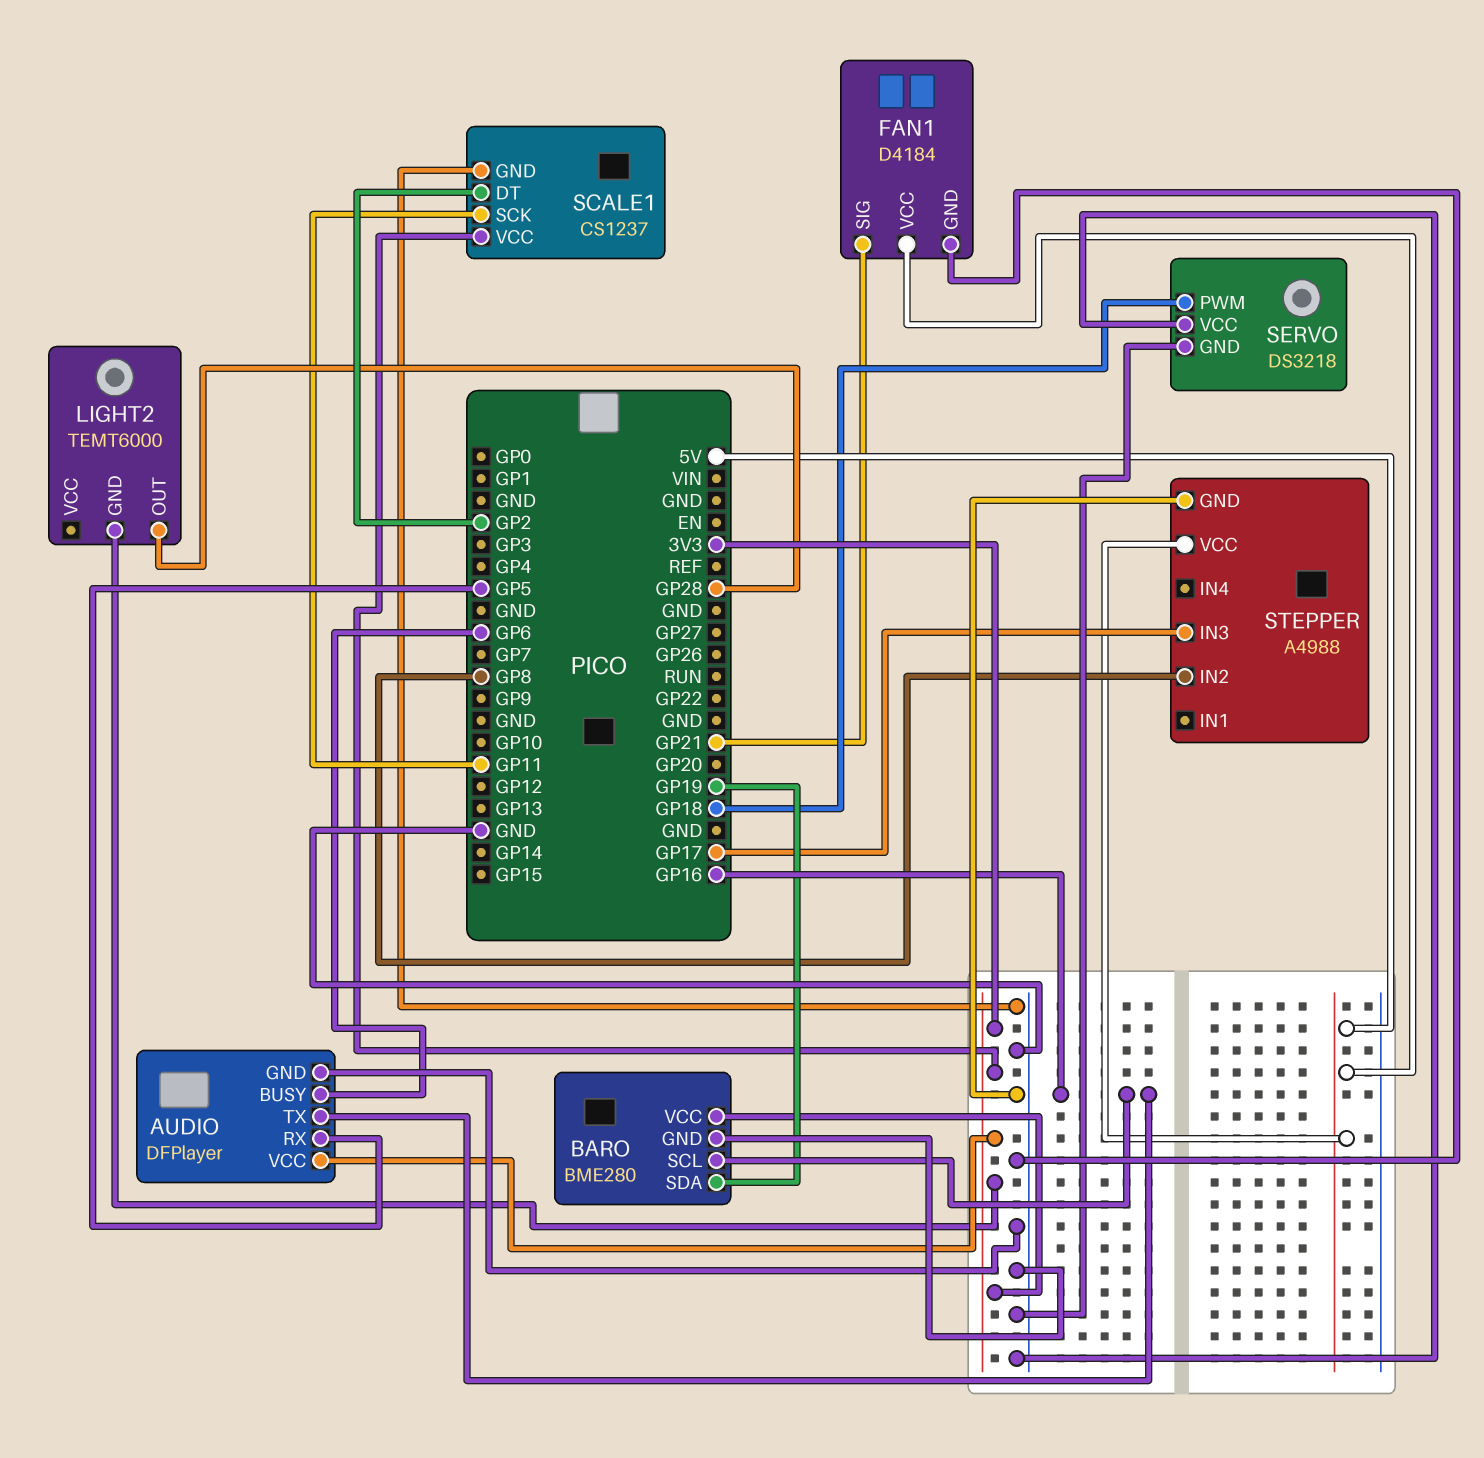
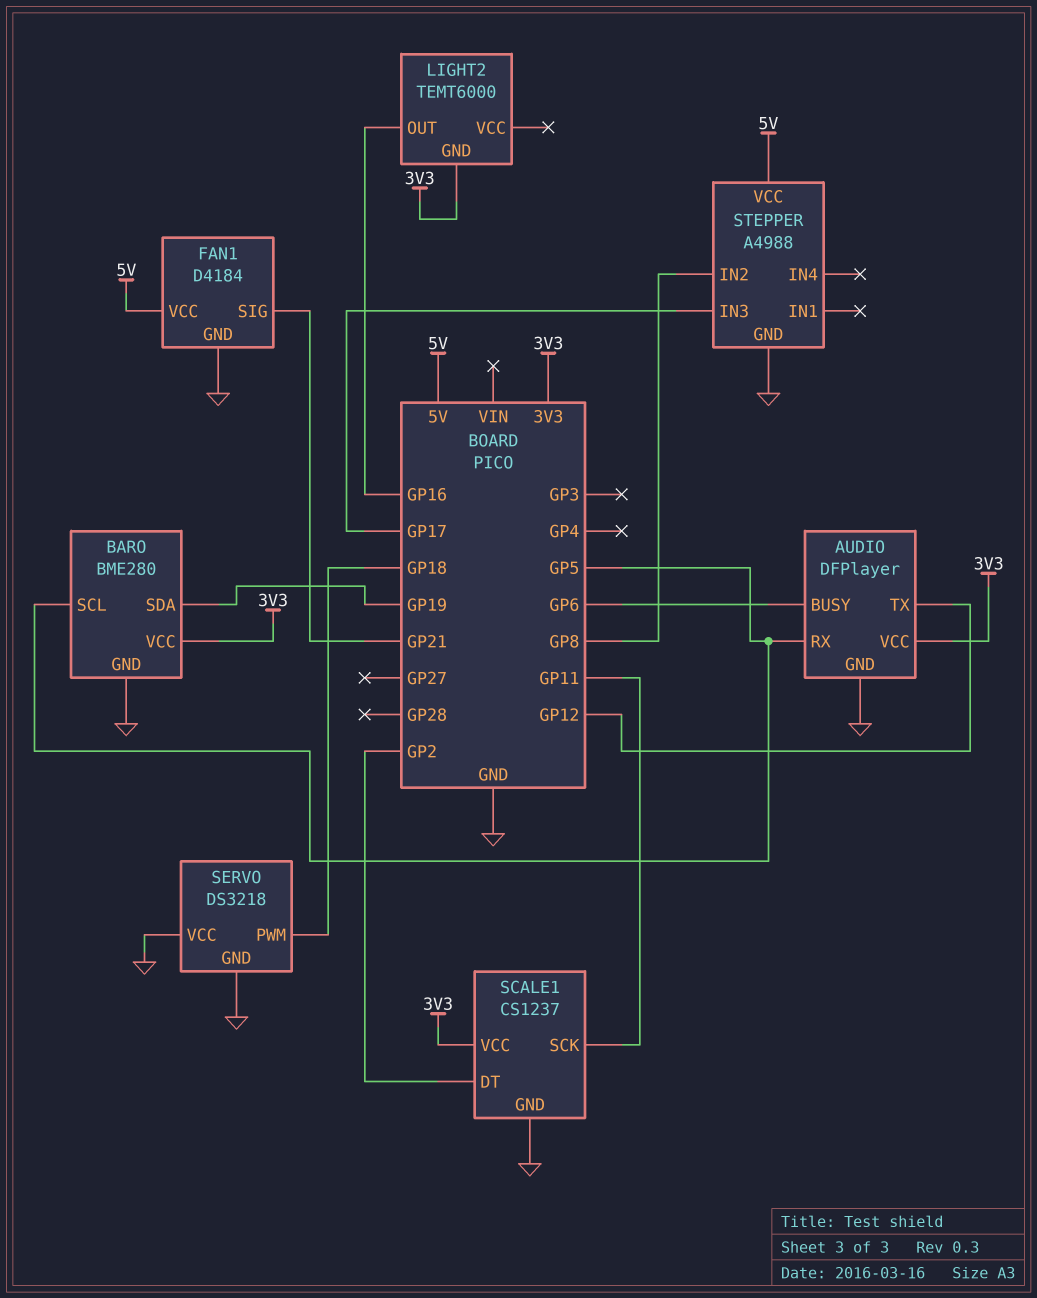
AUDIO pin TX: GP16 -> GP12
BARO pin SCL: GP16 -> GP5
LIGHT2 pin OUT: GP28 -> GP16

